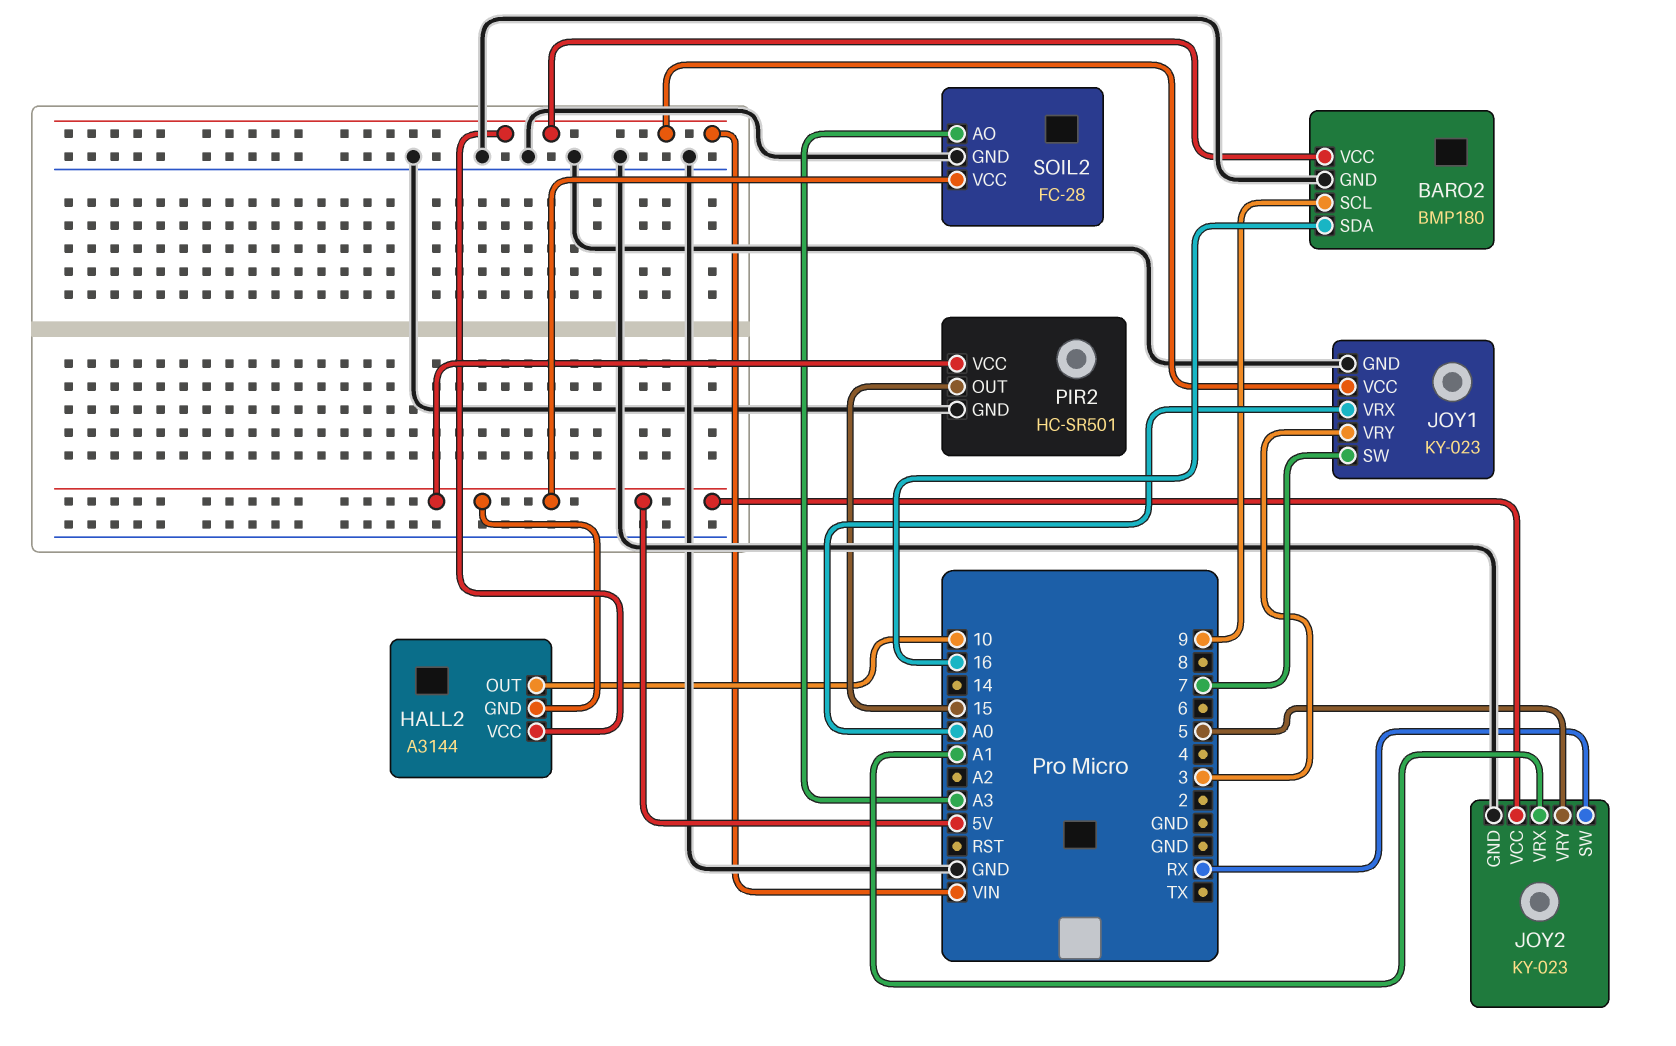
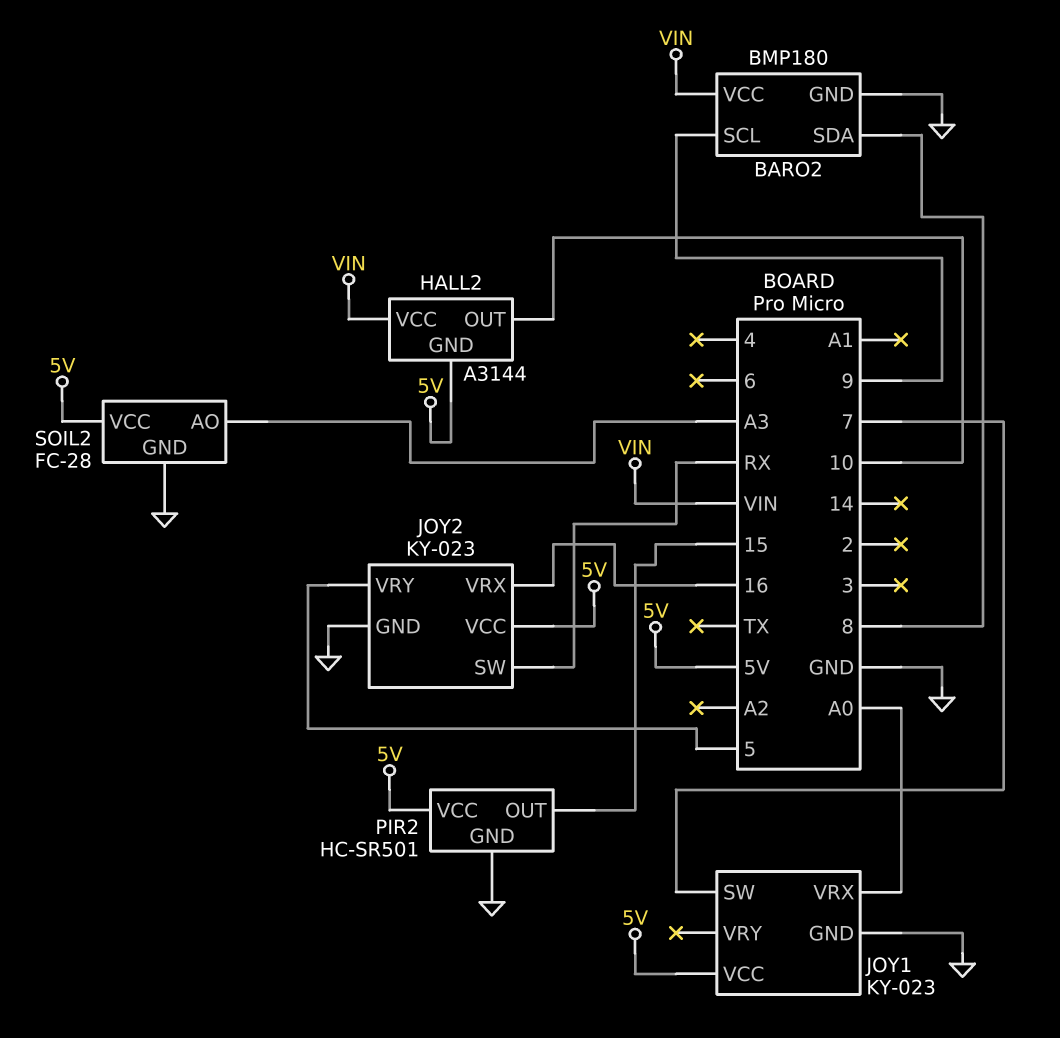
BARO2 pin SDA: 16 -> 8
JOY1 pin VCC: VIN -> 5V
JOY1 pin VRY: 3 -> none
JOY2 pin VRX: A1 -> 16

